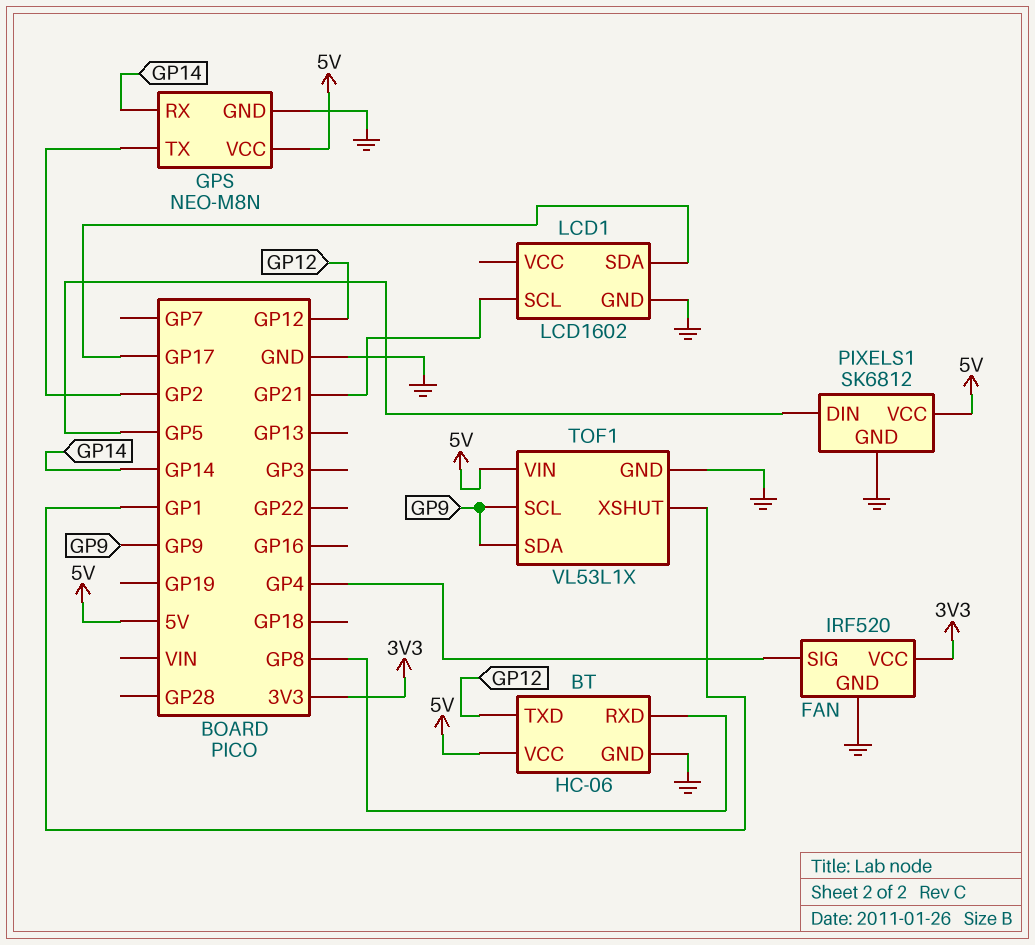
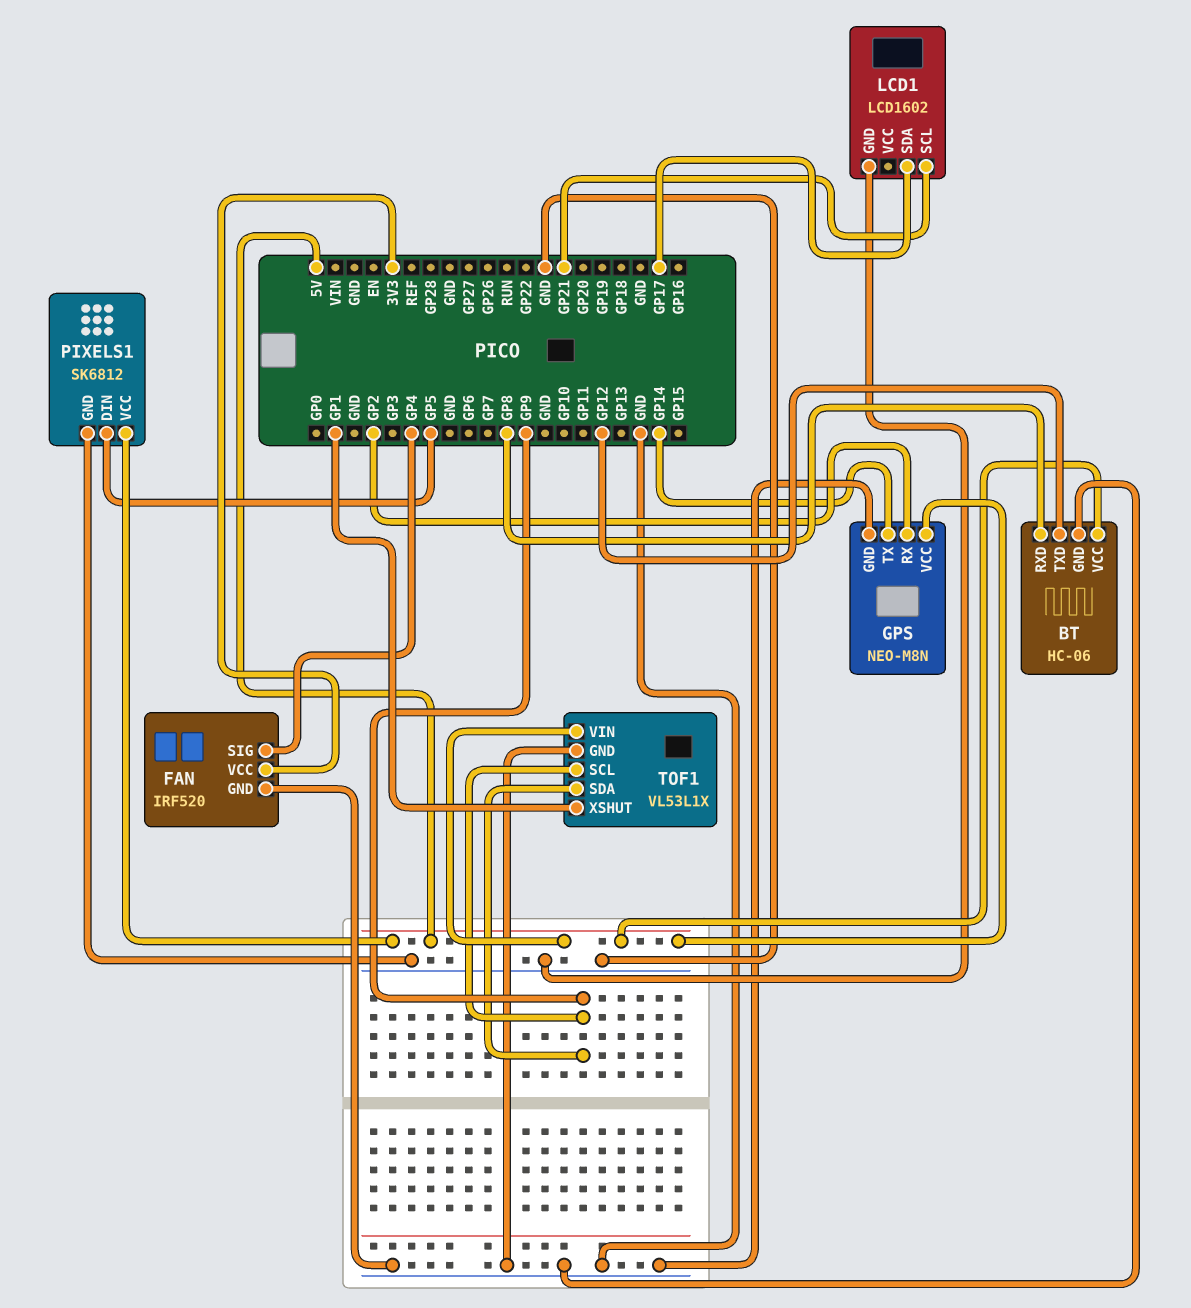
GPS pin RX: GP14 -> GP2
GPS pin TX: GP2 -> GP14

